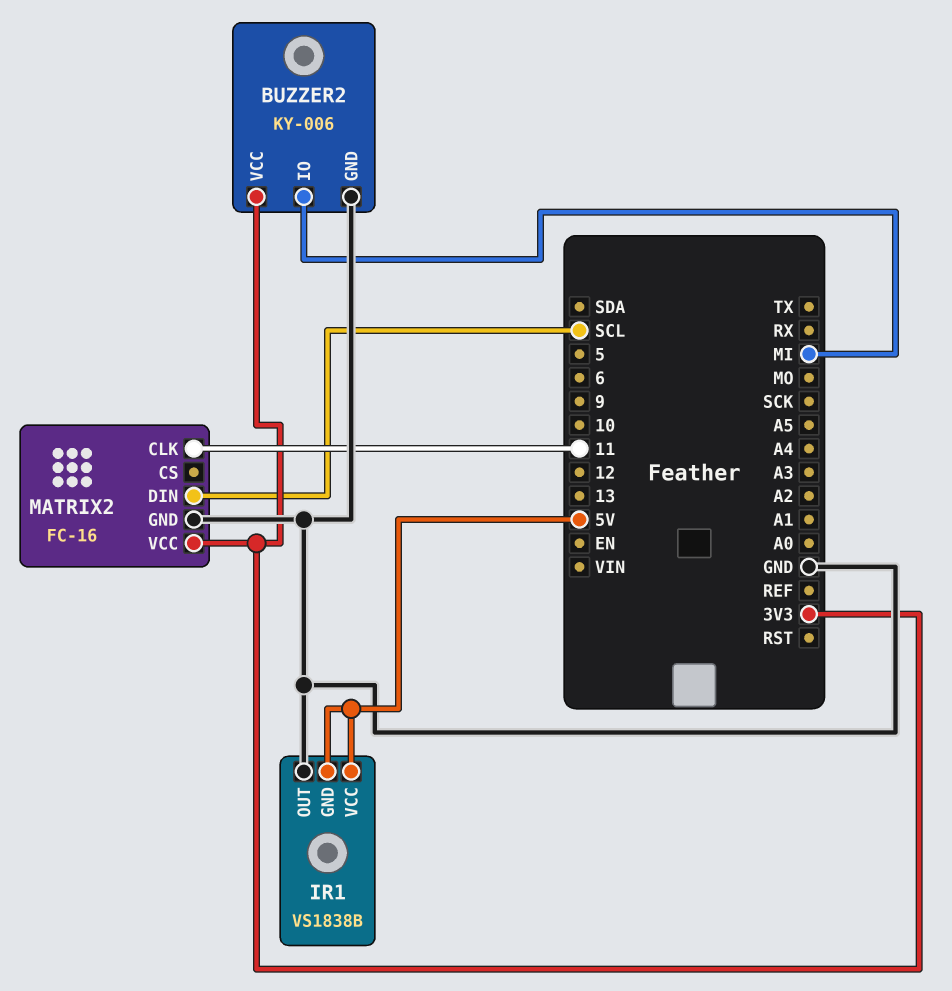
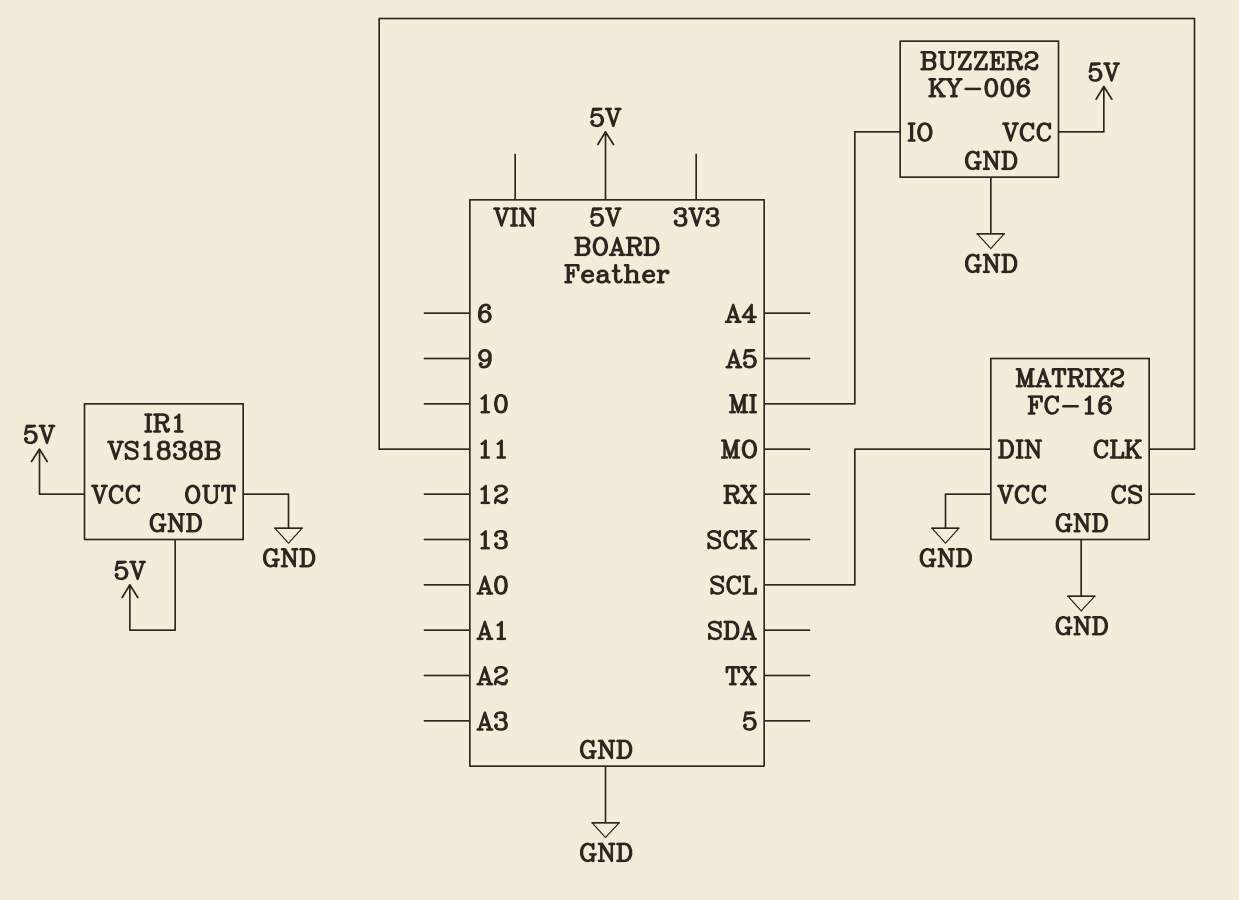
BUZZER2 pin VCC: 3V3 -> 5V
MATRIX2 pin VCC: 3V3 -> GND

